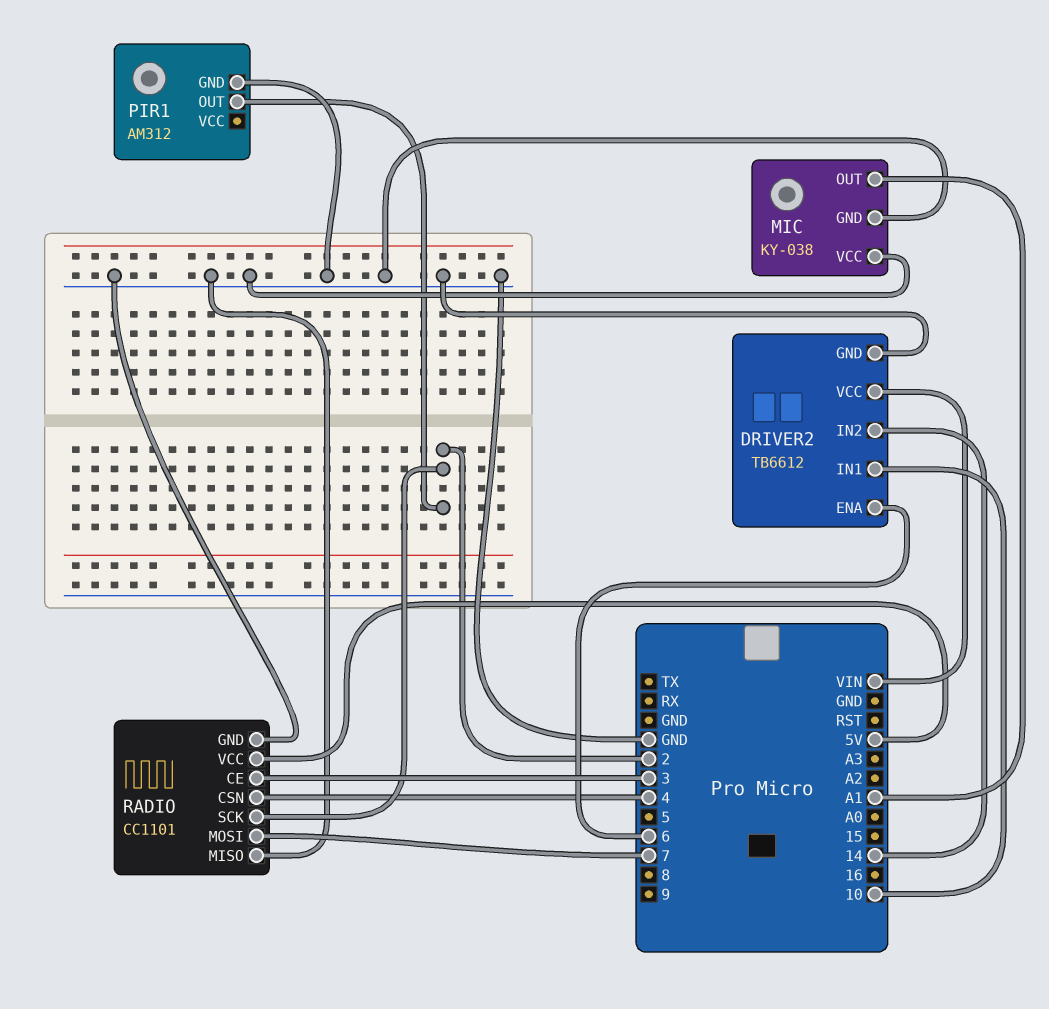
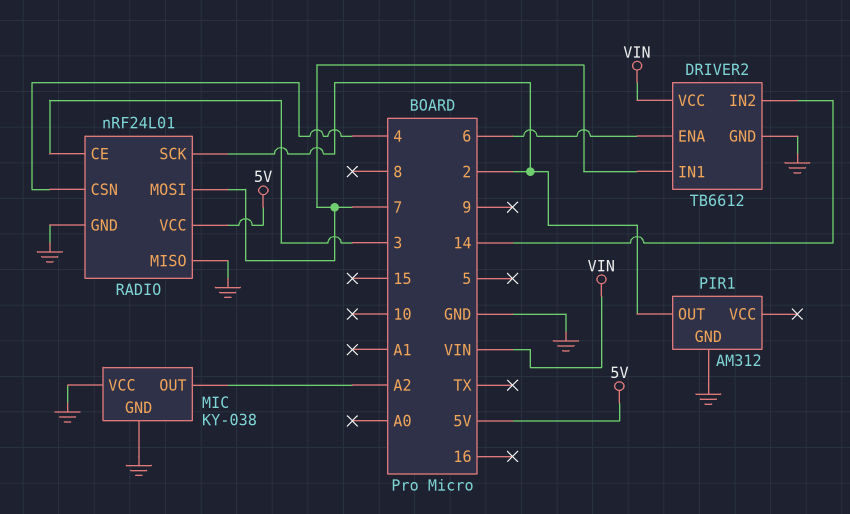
DRIVER2 pin IN1: 10 -> 7
MIC pin OUT: A1 -> A2
RADIO: CC1101 -> nRF24L01

